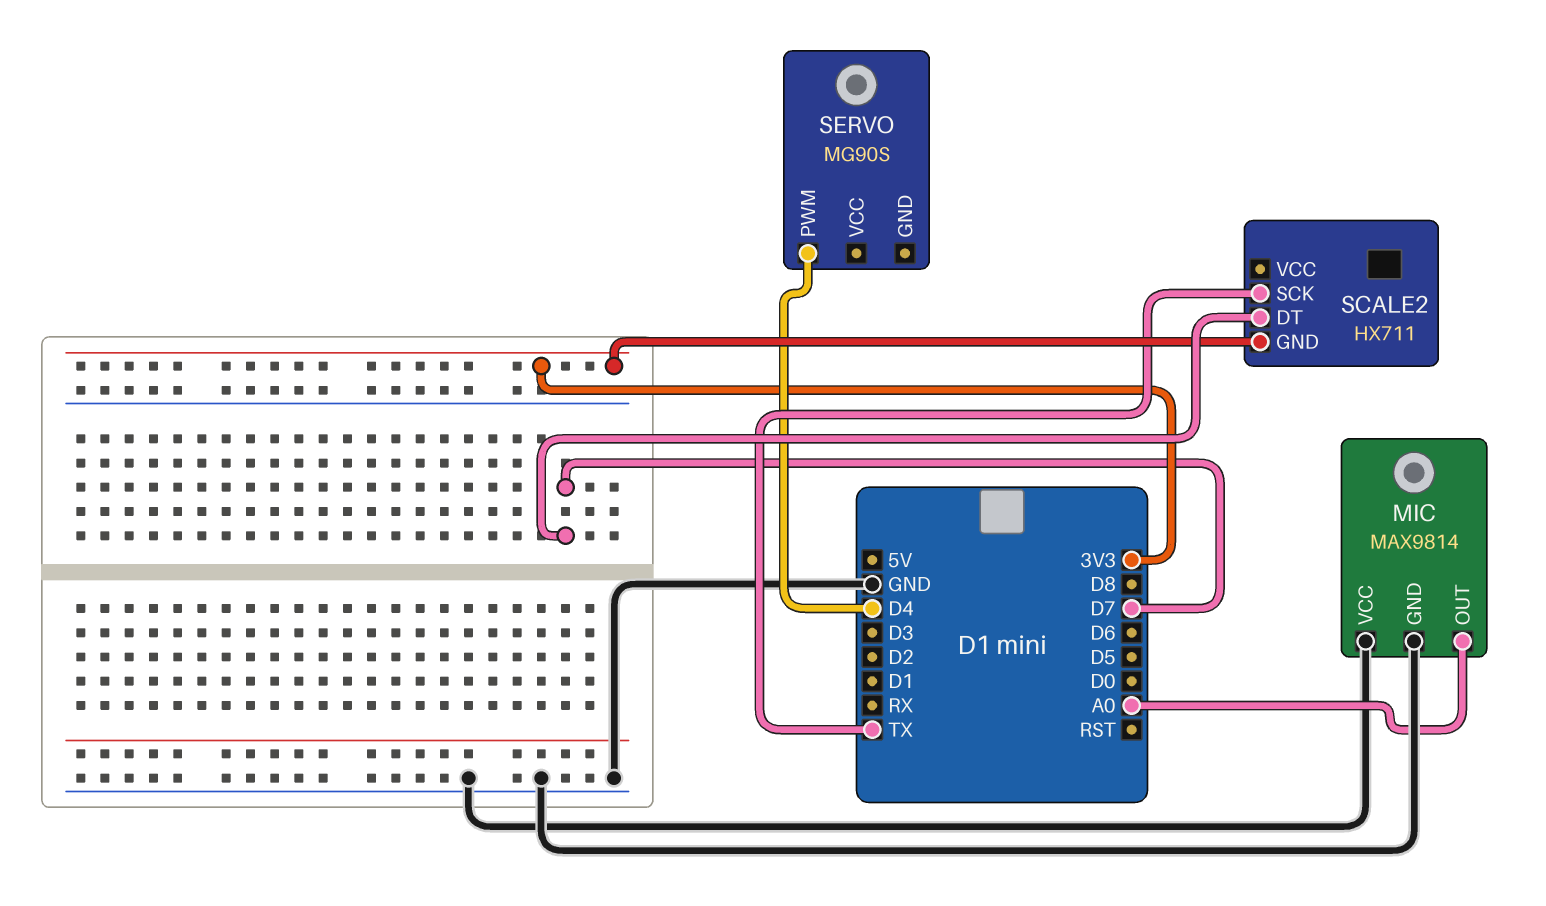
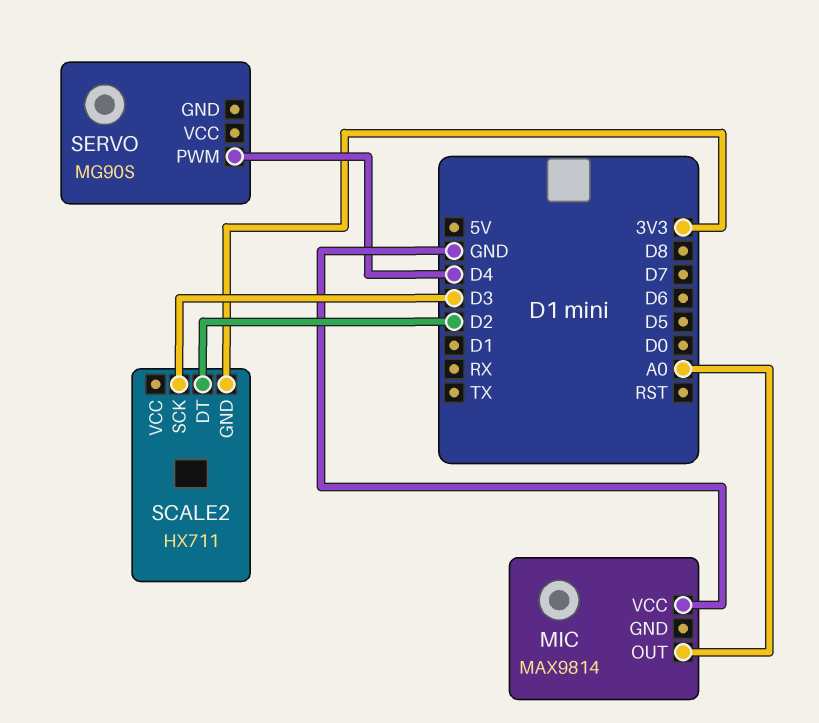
MIC pin GND: GND -> none
SCALE2 pin DT: D7 -> D2
SCALE2 pin SCK: TX -> D3

